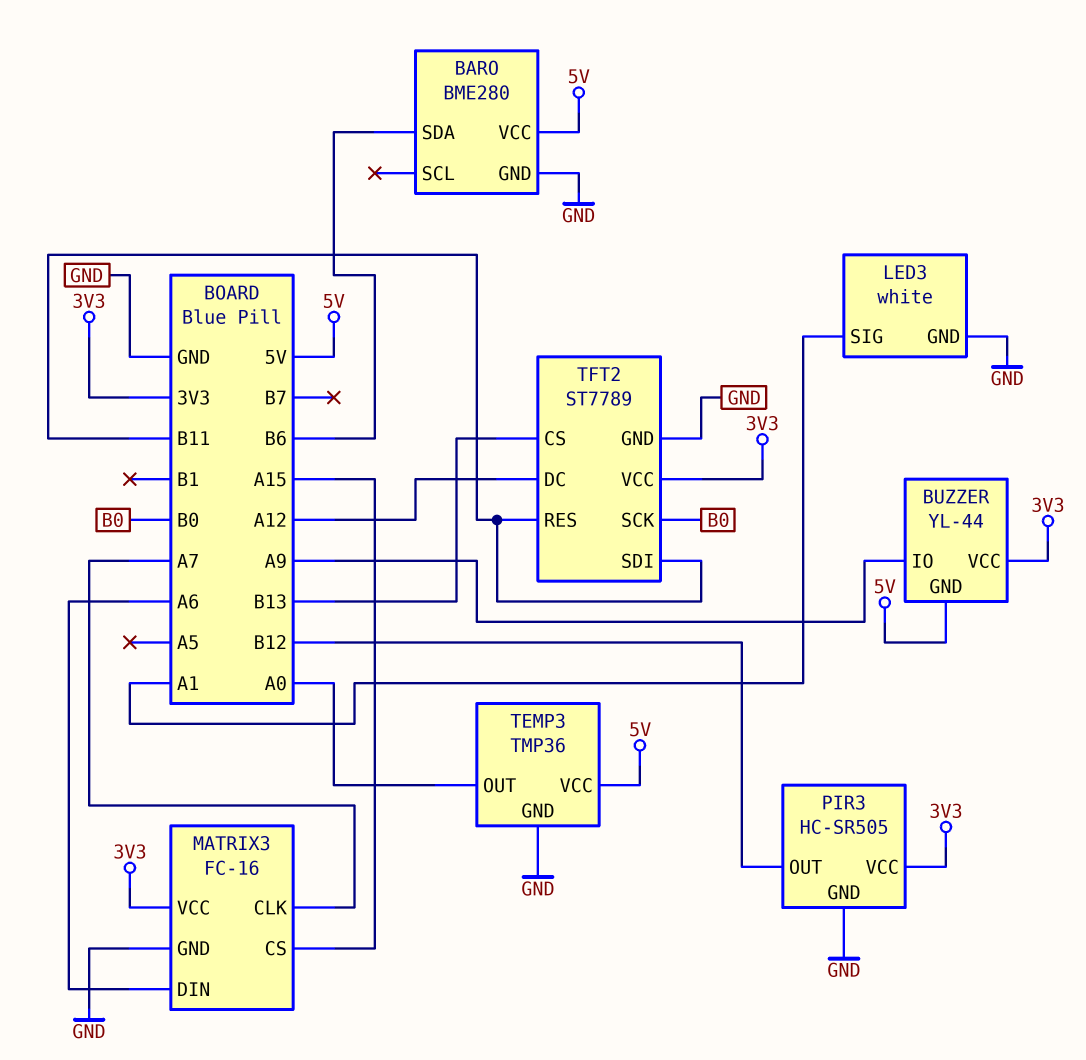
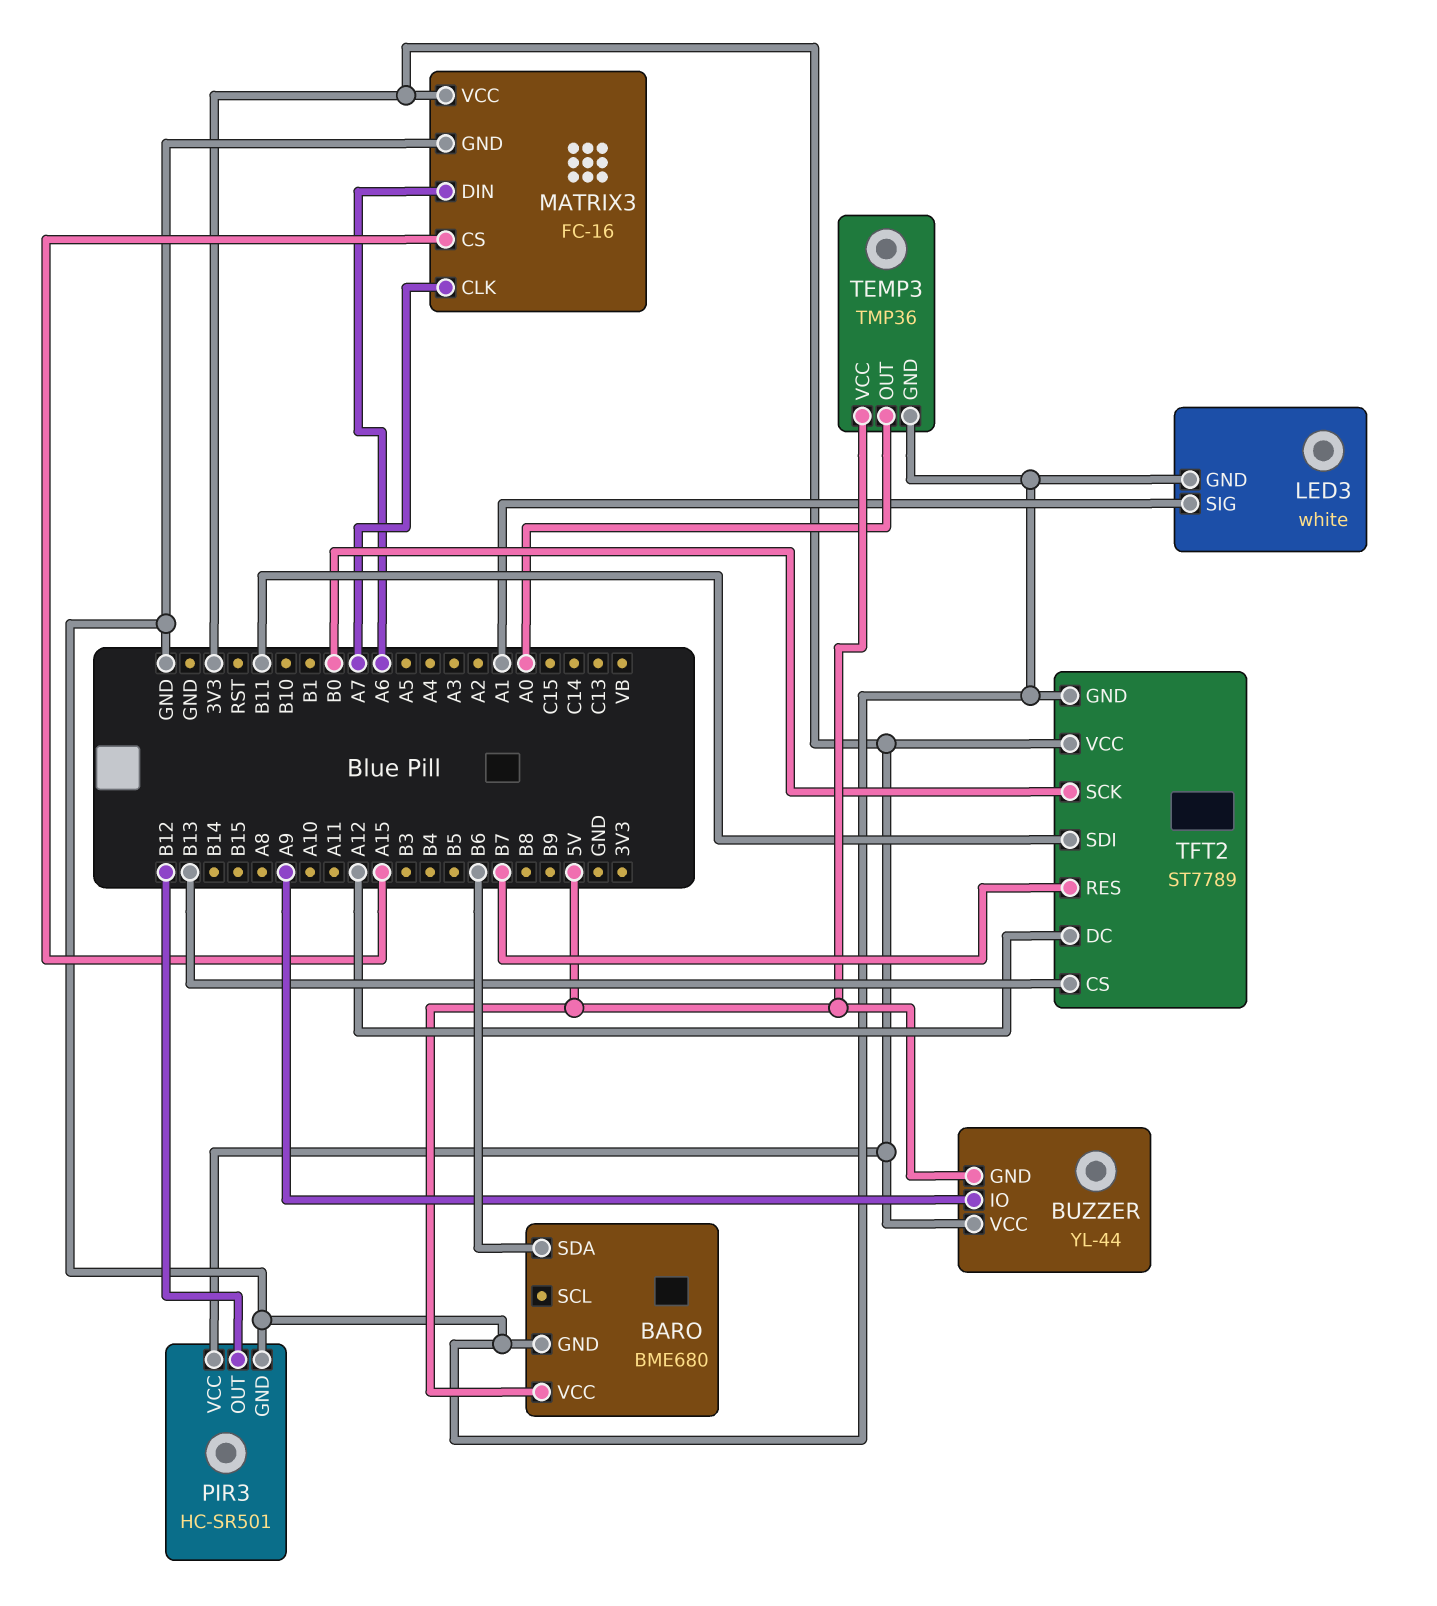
BARO: BME280 -> BME680
PIR3: HC-SR505 -> HC-SR501
TFT2 pin RES: B11 -> B7

